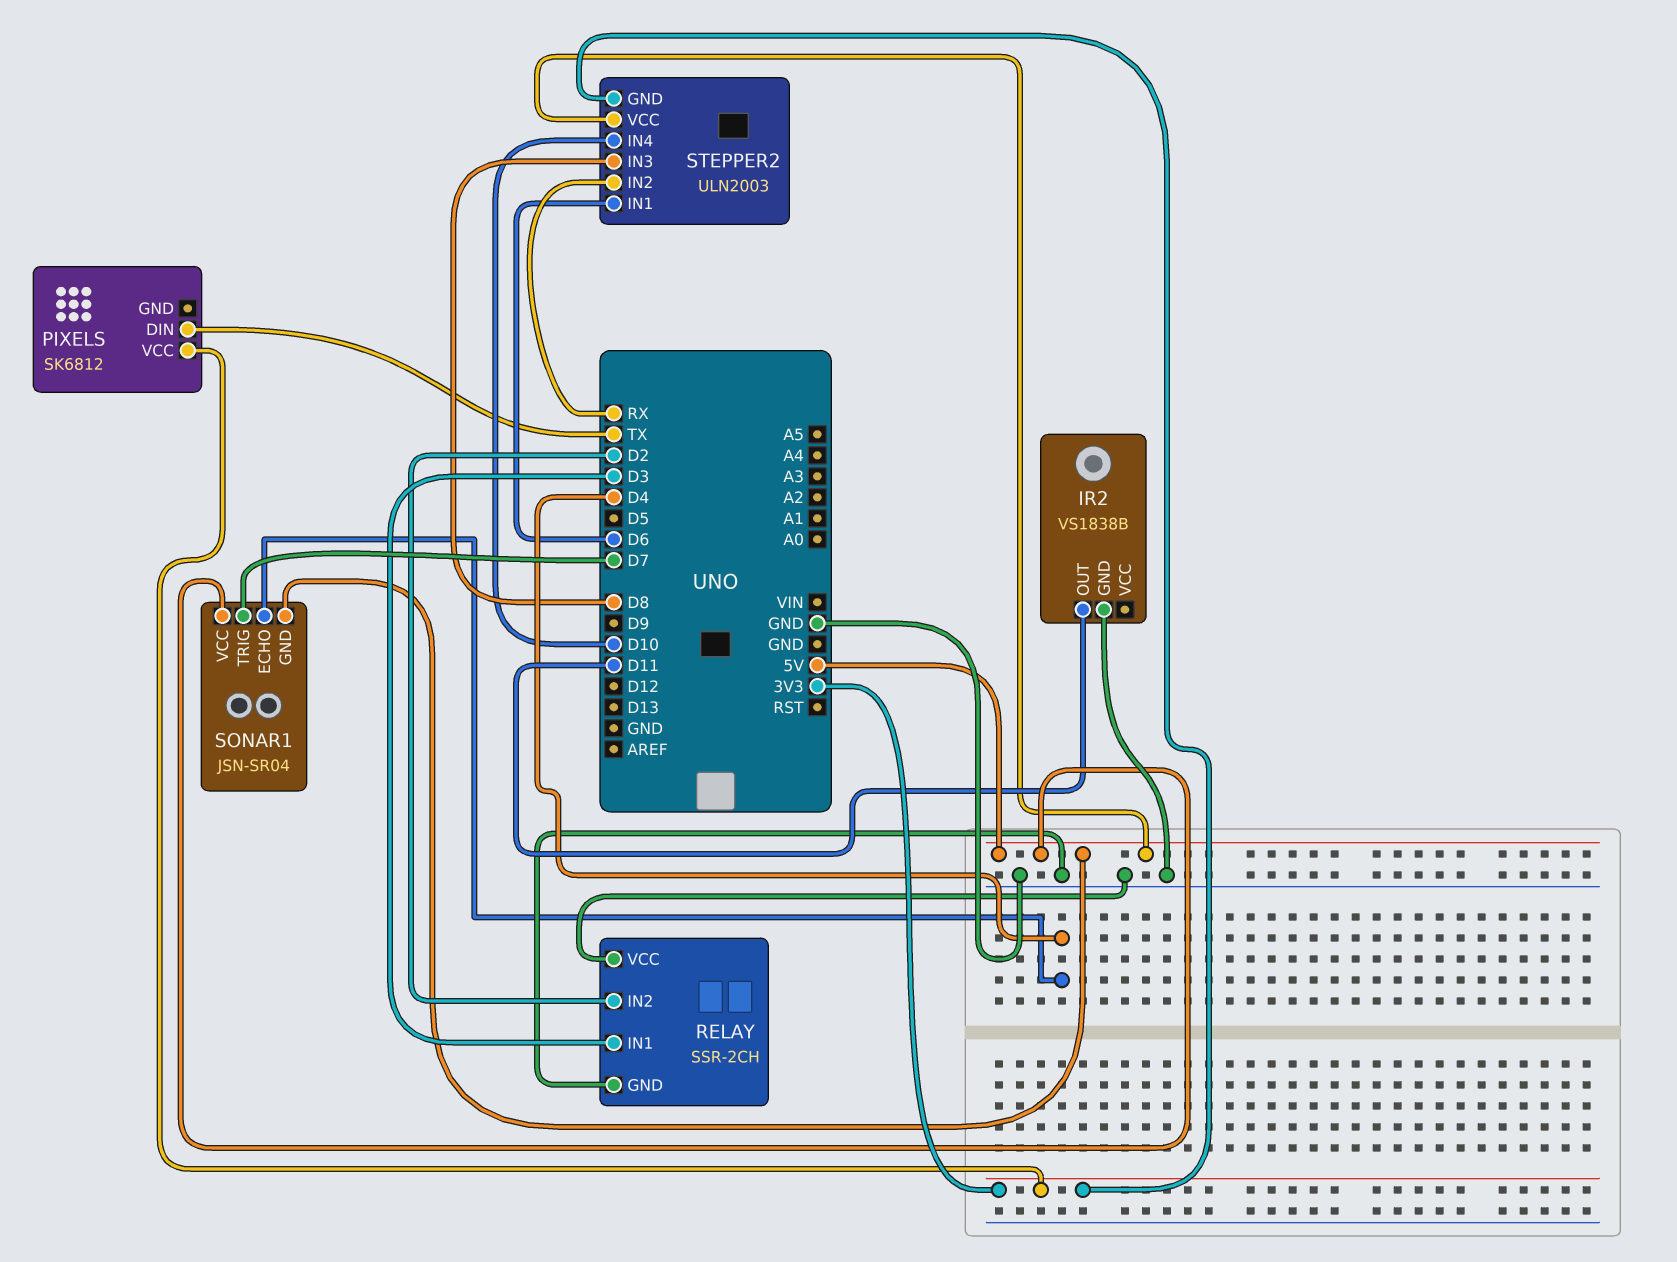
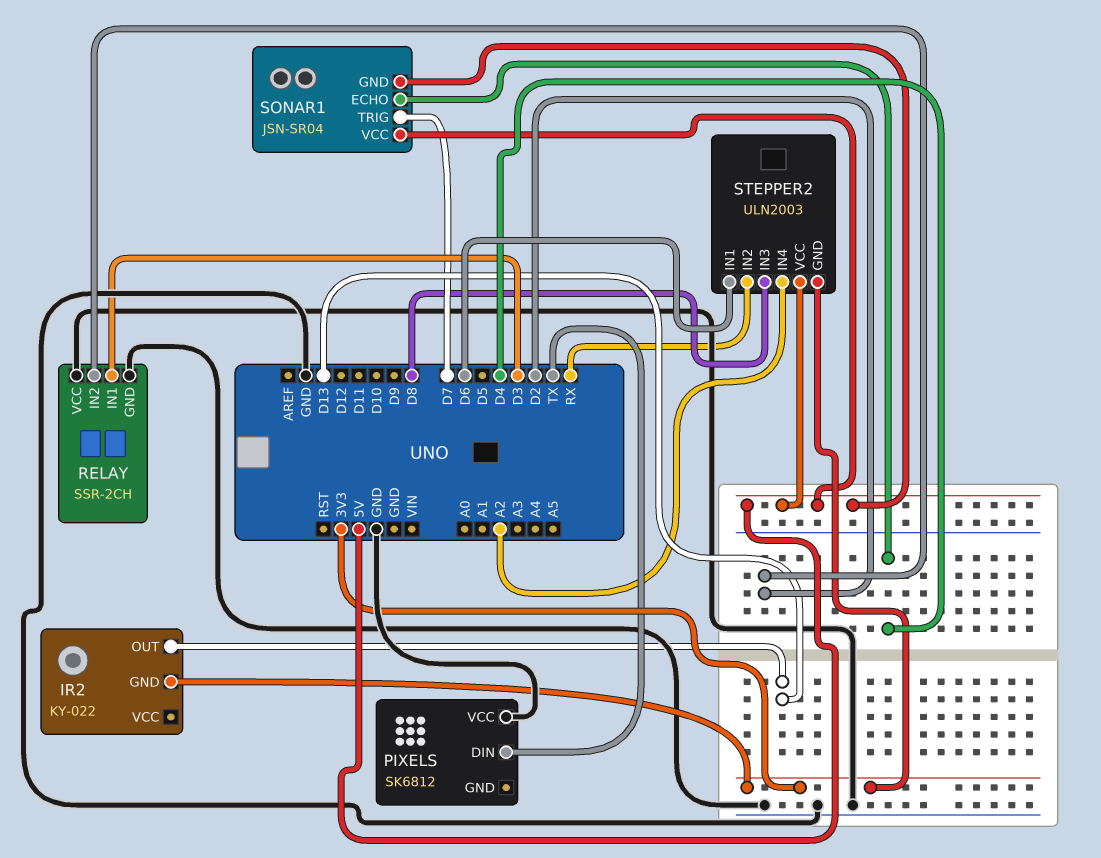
IR2: VS1838B -> KY-022
IR2 pin GND: GND -> 3V3
IR2 pin OUT: D11 -> D13
PIXELS pin VCC: 3V3 -> GND
STEPPER2 pin IN4: D10 -> A2

